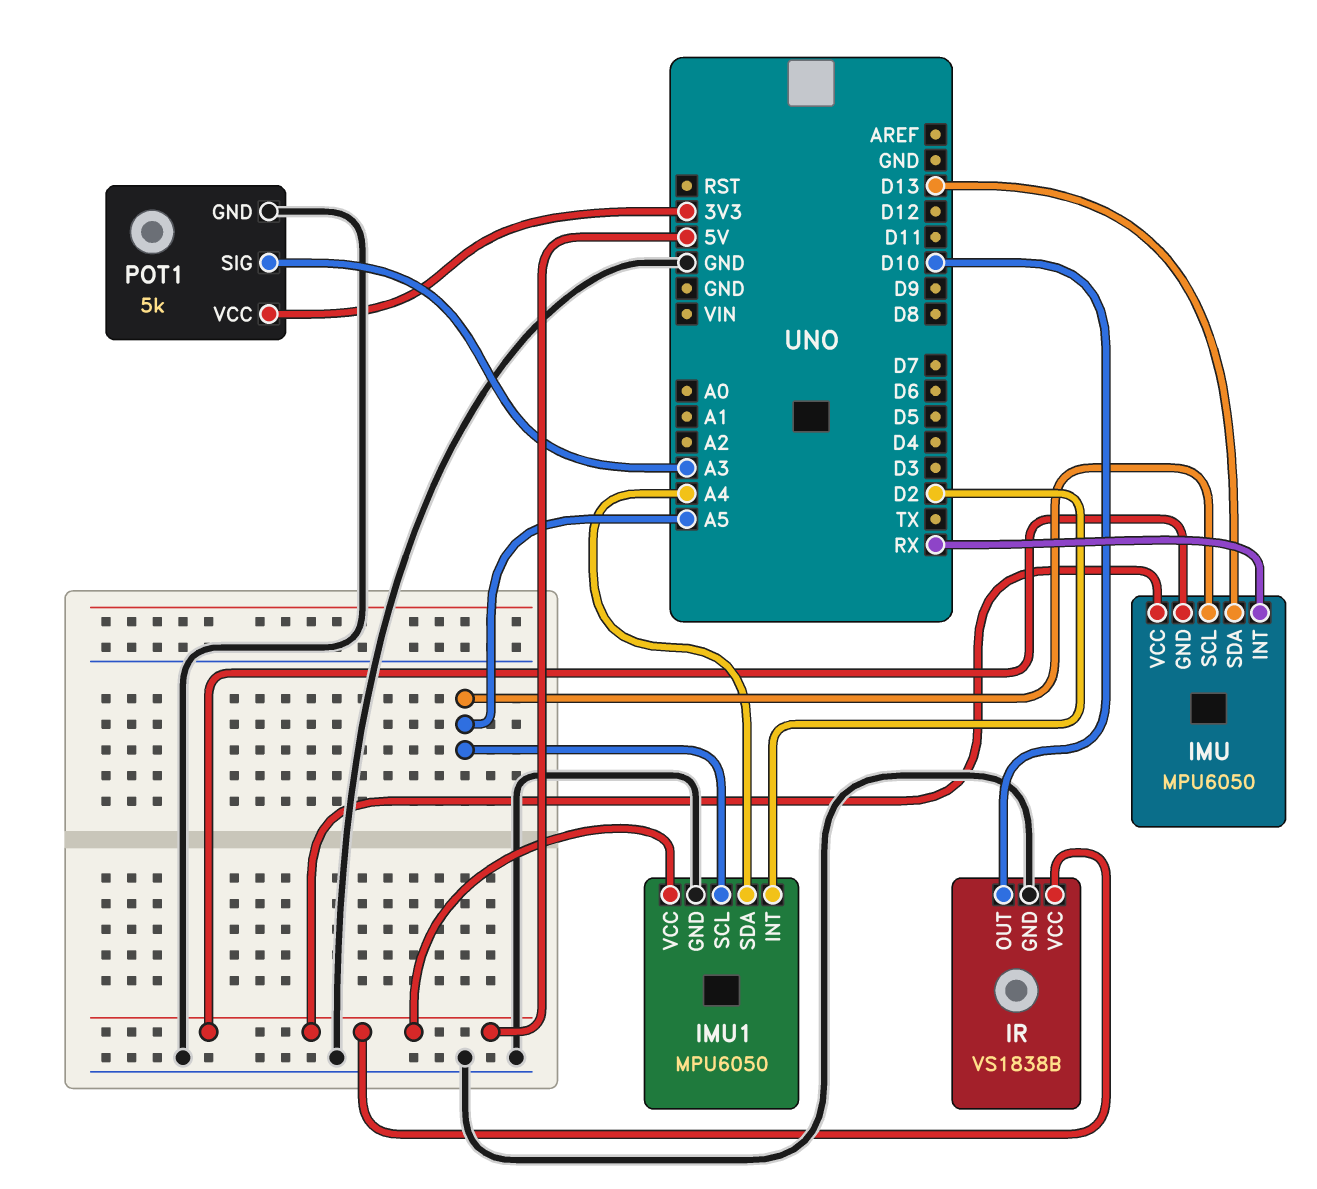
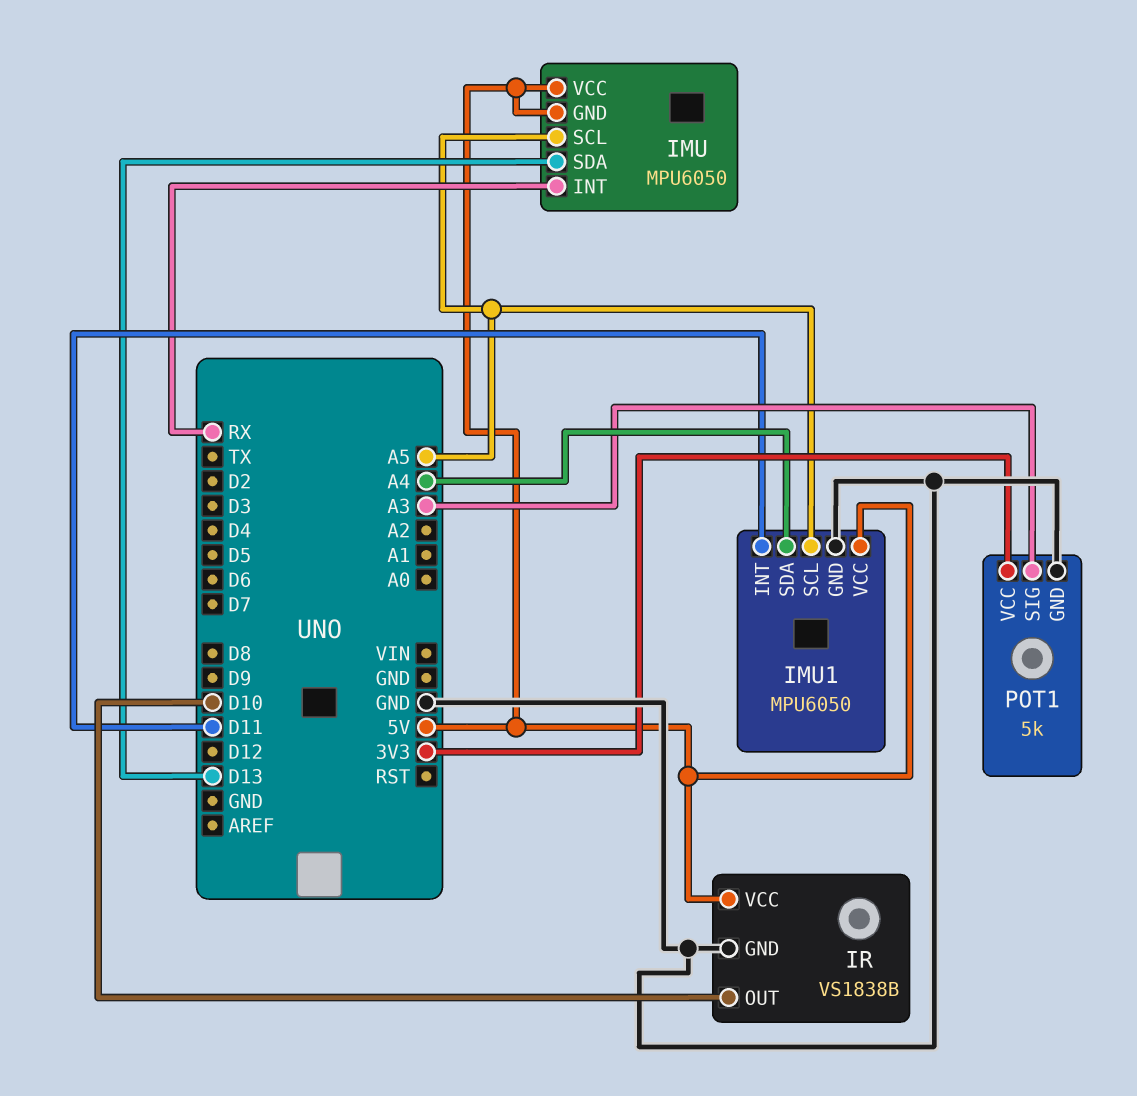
IMU1 pin INT: D2 -> D11

